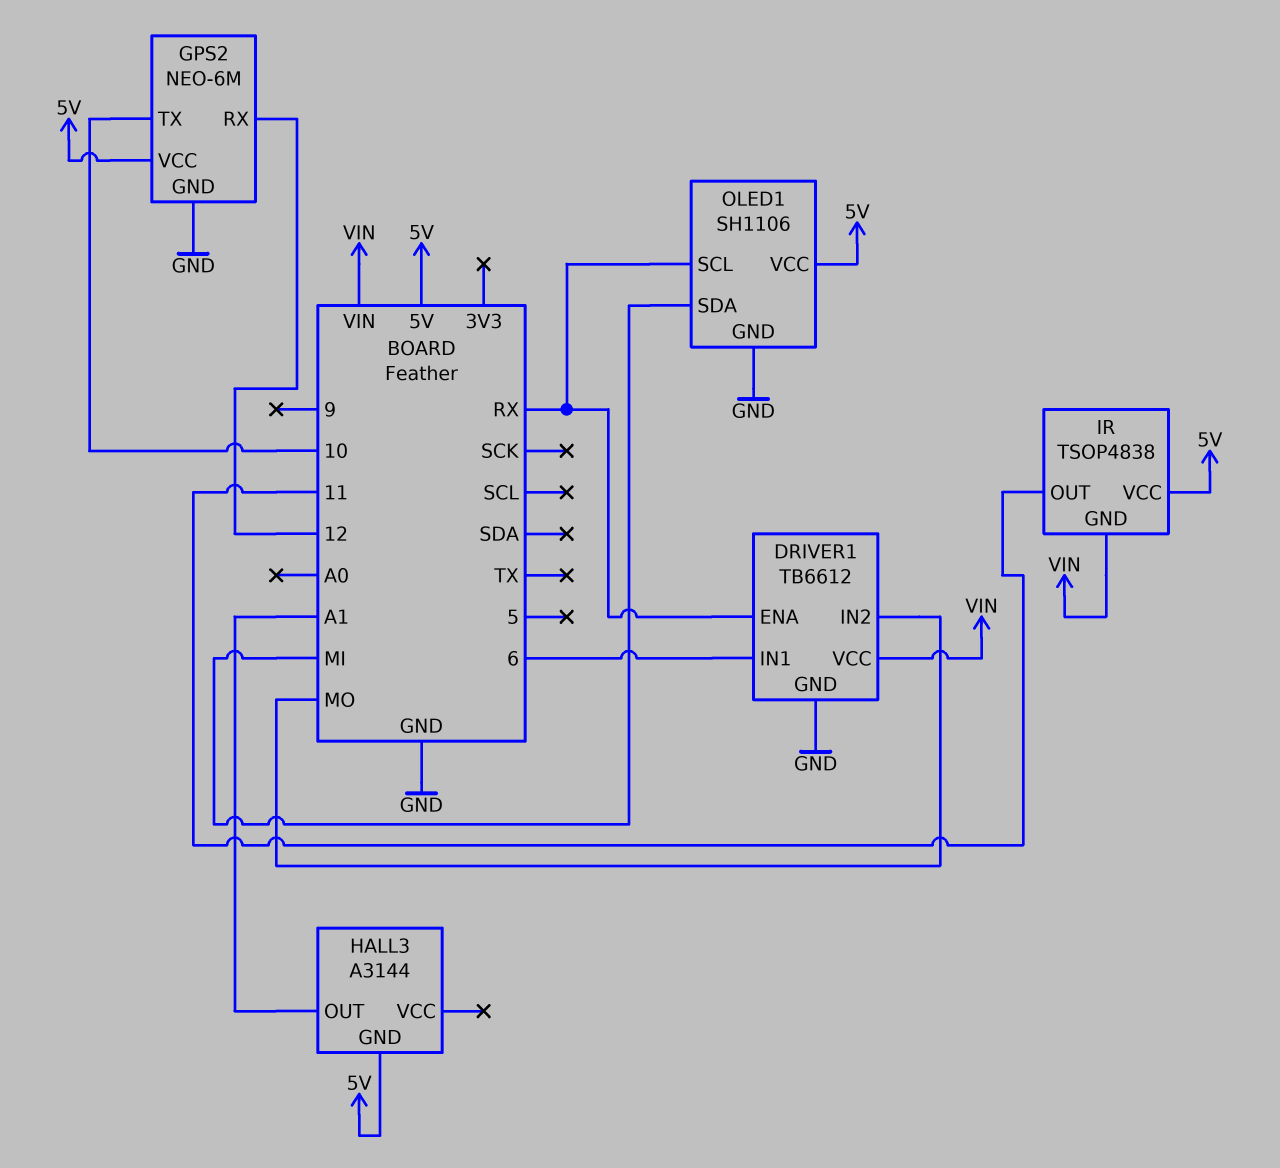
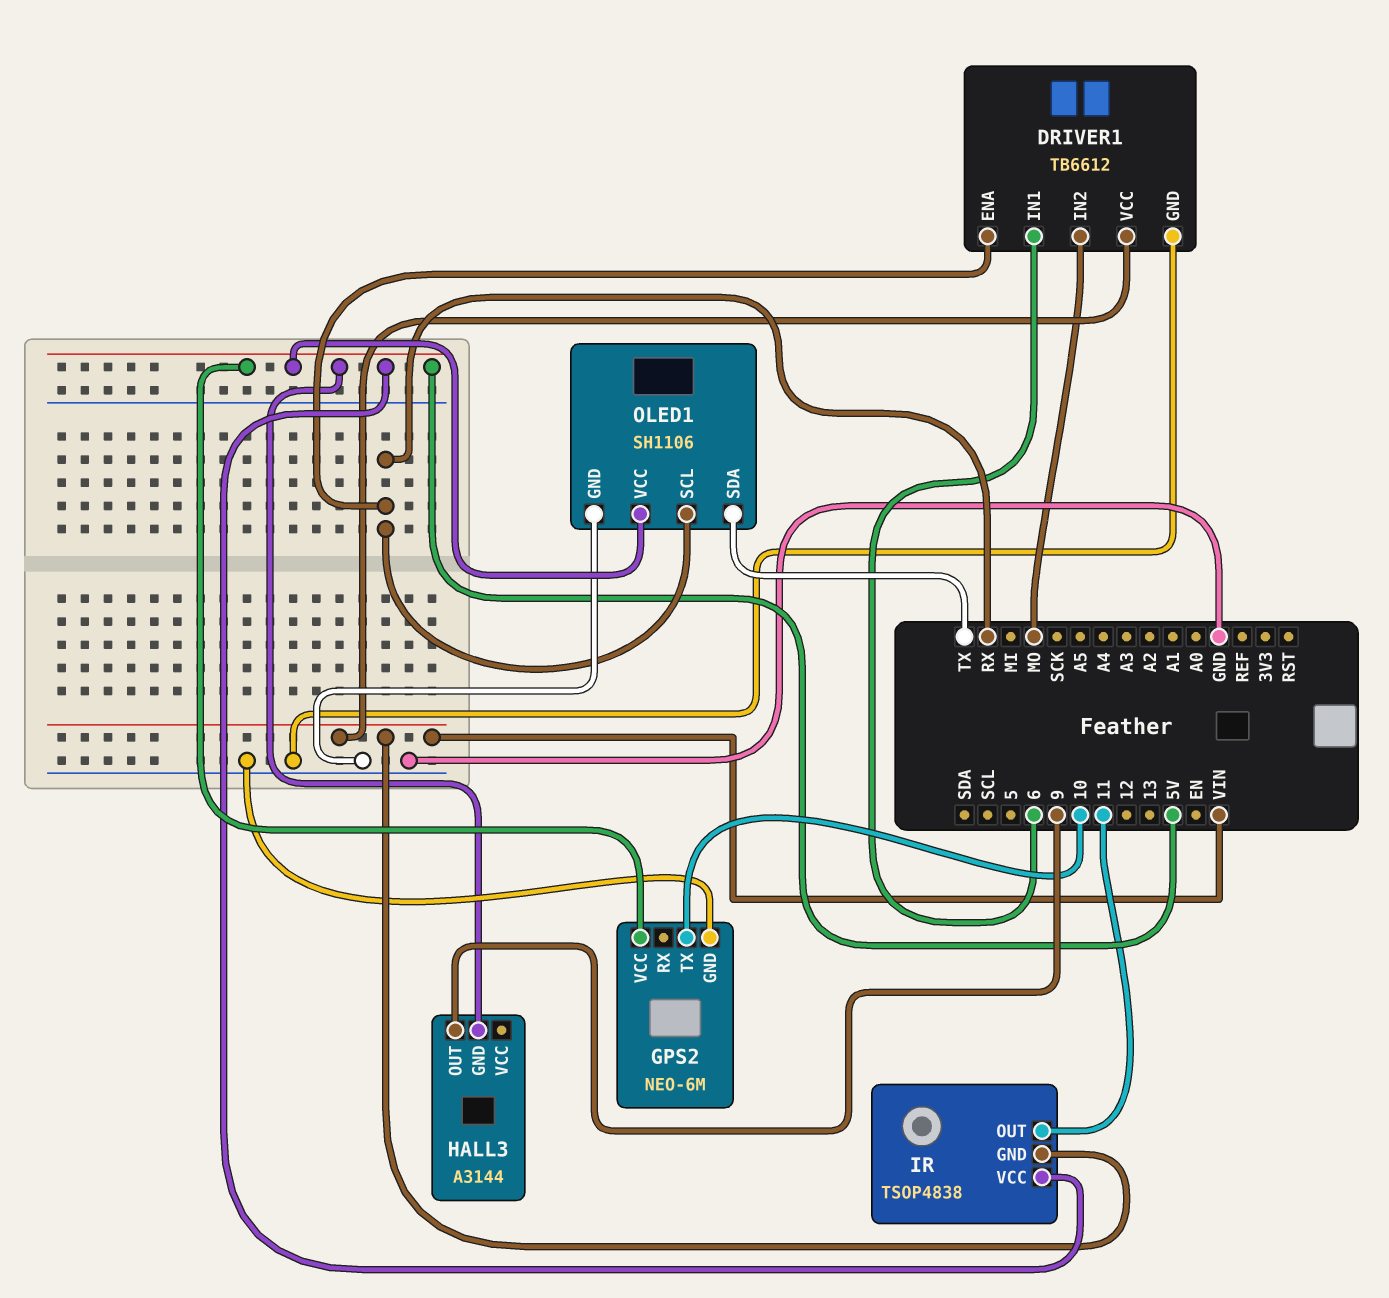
GPS2 pin RX: 12 -> none
HALL3 pin OUT: A1 -> 9
OLED1 pin SDA: MI -> TX

